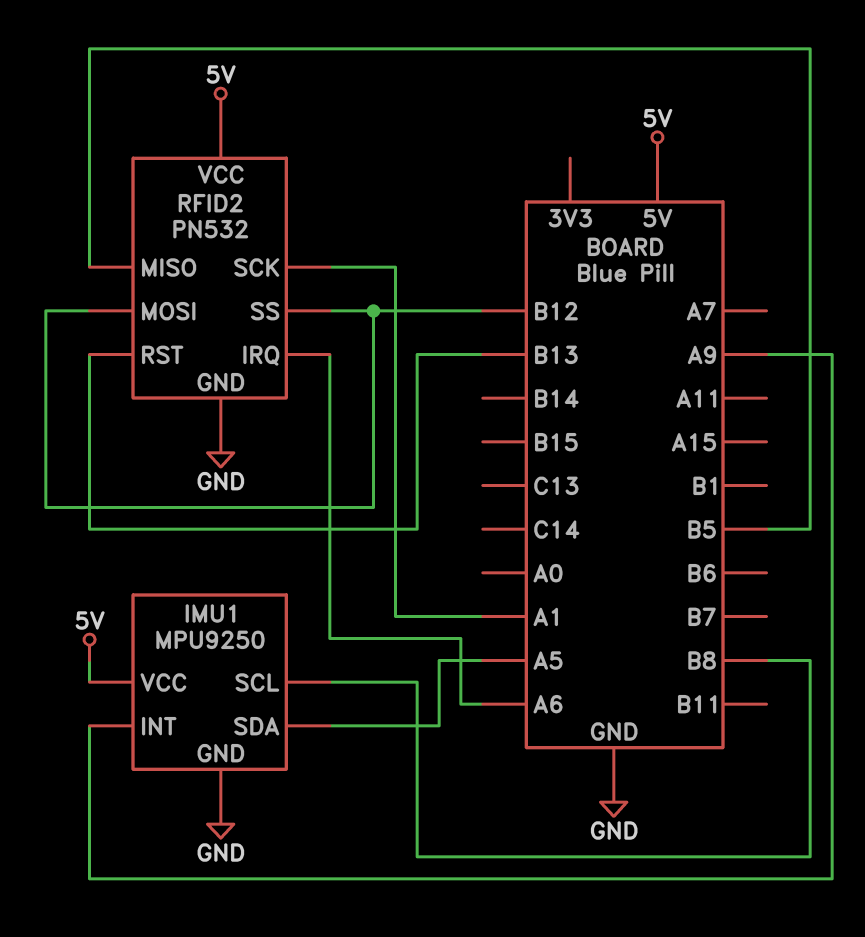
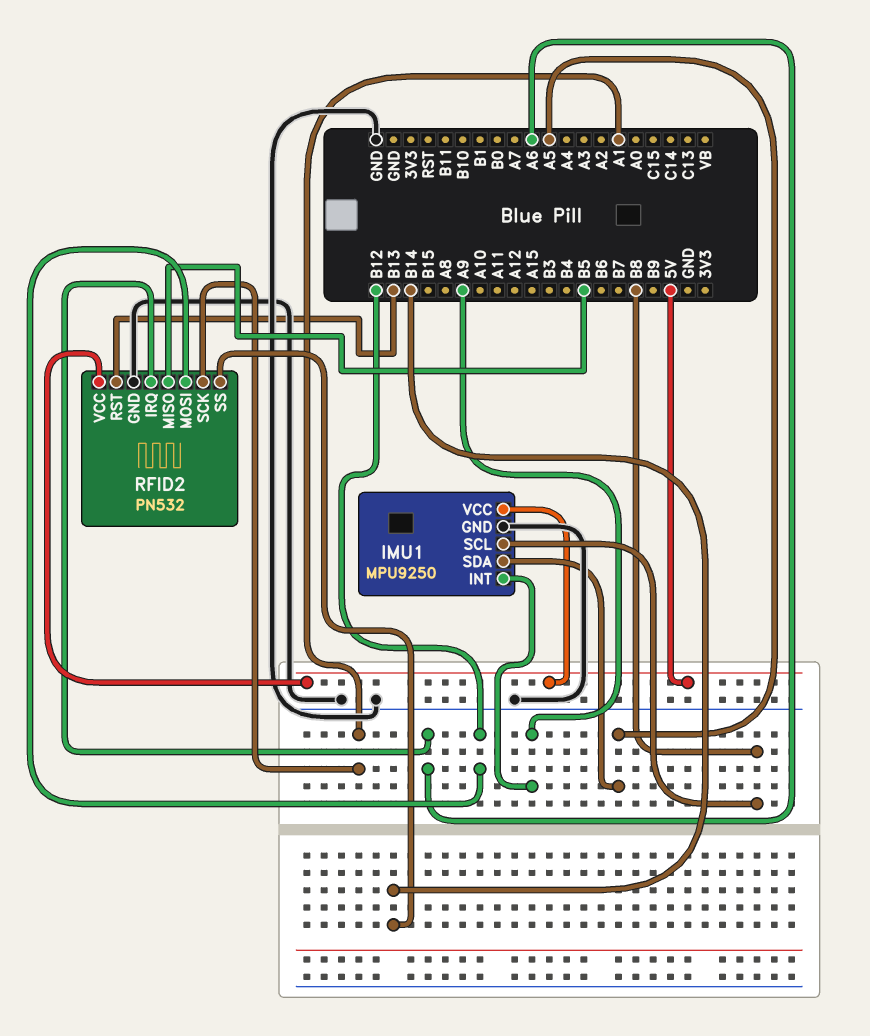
RFID2 pin SS: B12 -> B14

